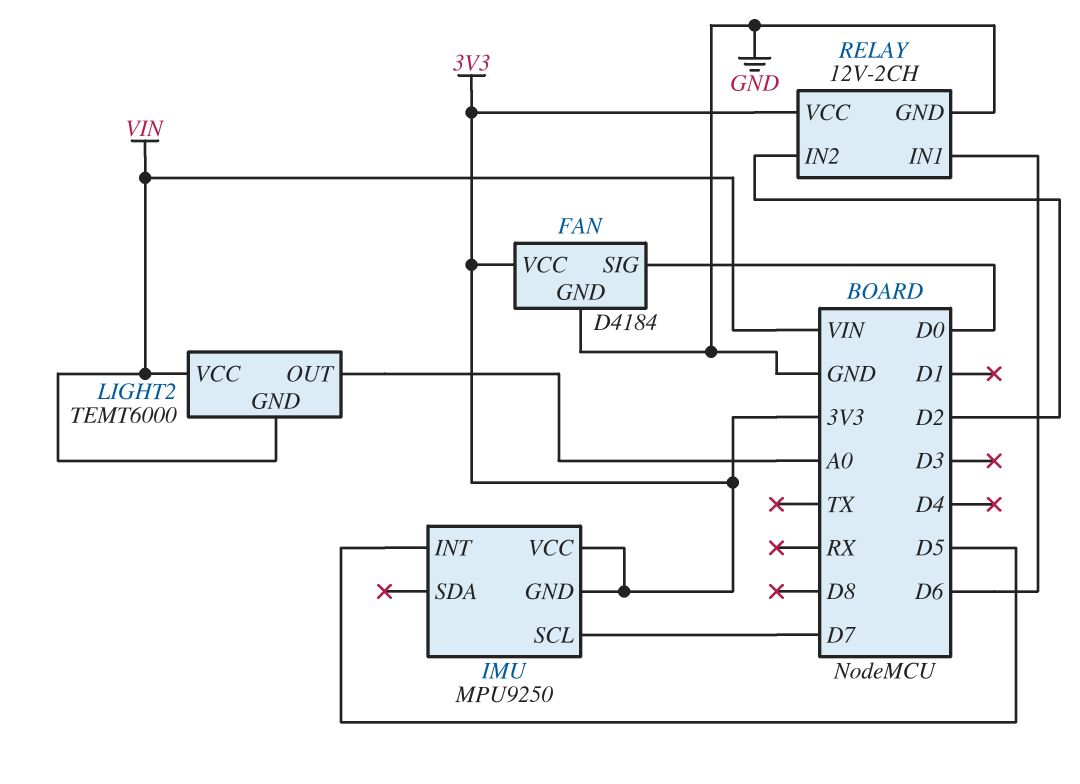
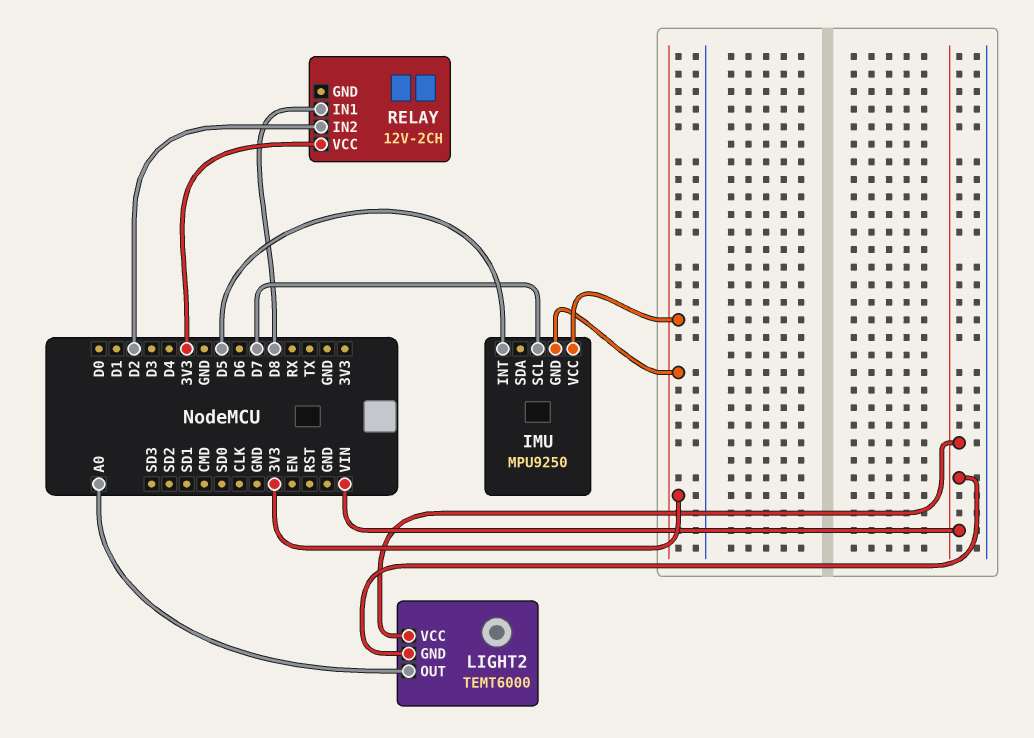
FAN: D4184 -> none
FAN pin GND: GND -> none
FAN pin SIG: D0 -> none
FAN pin VCC: 3V3 -> none
RELAY pin GND: GND -> none
RELAY pin IN1: D6 -> D8

